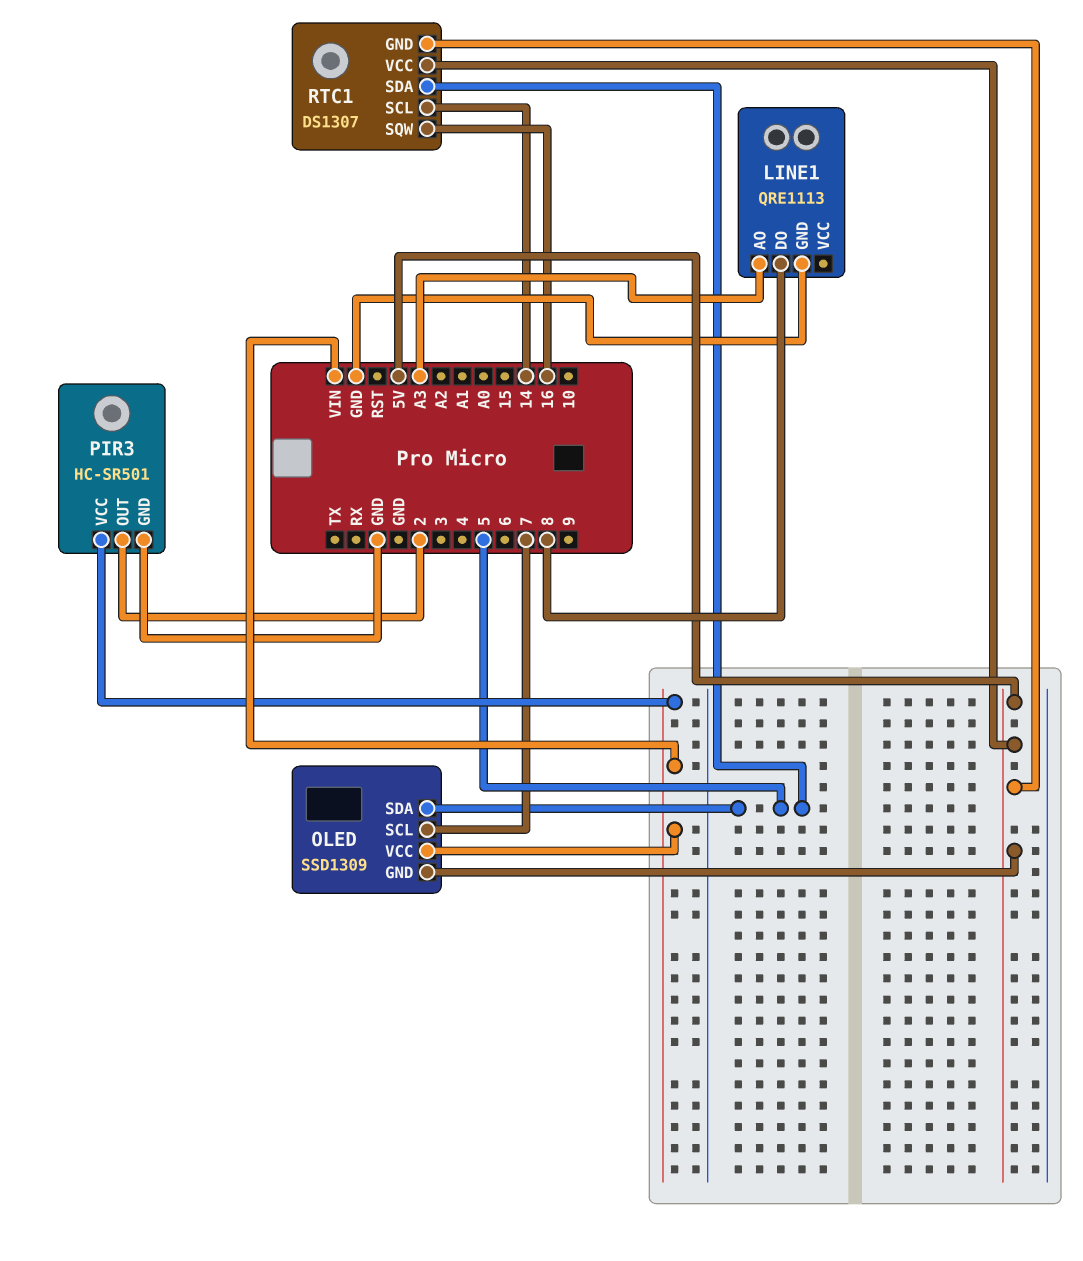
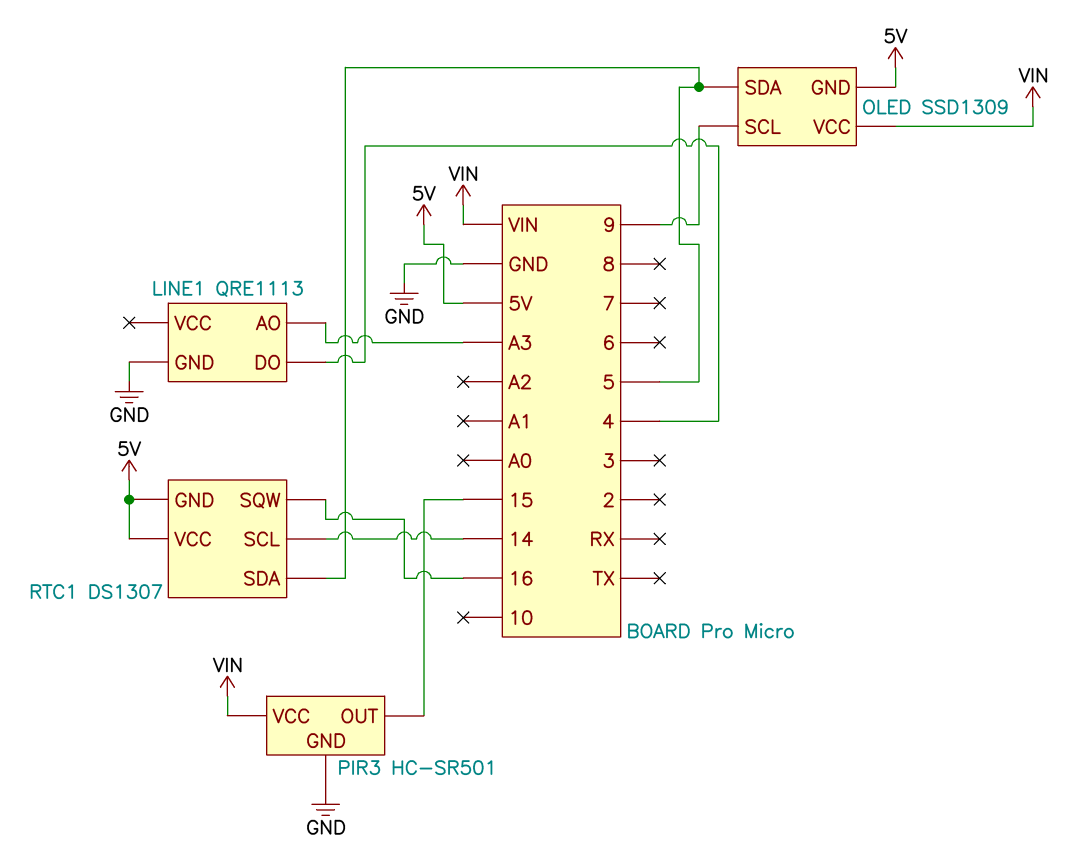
LINE1 pin DO: 8 -> 4
OLED pin SCL: 7 -> 9
PIR3 pin OUT: 2 -> 15

